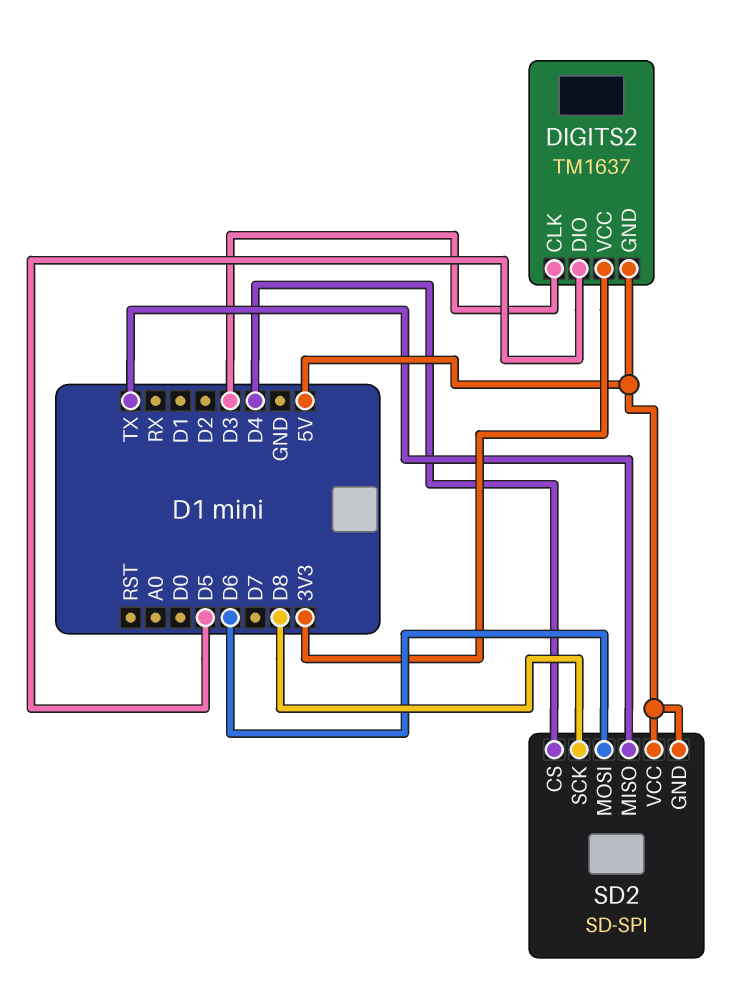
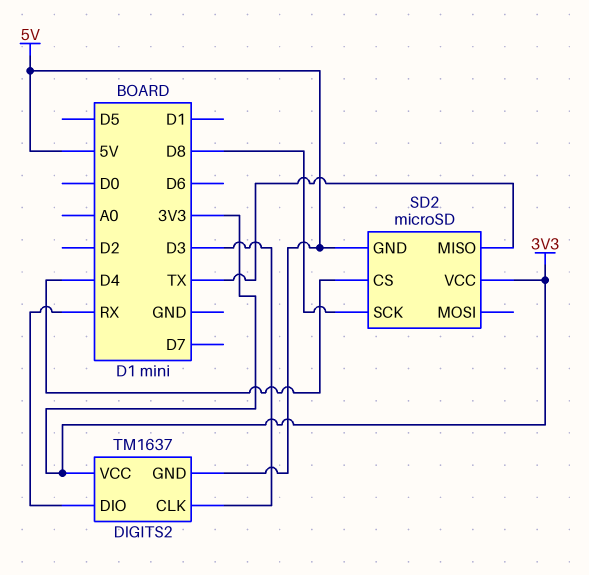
DIGITS2 pin DIO: D5 -> RX
SD2: SD-SPI -> microSD
SD2 pin MOSI: D6 -> none
SD2 pin VCC: 5V -> 3V3

